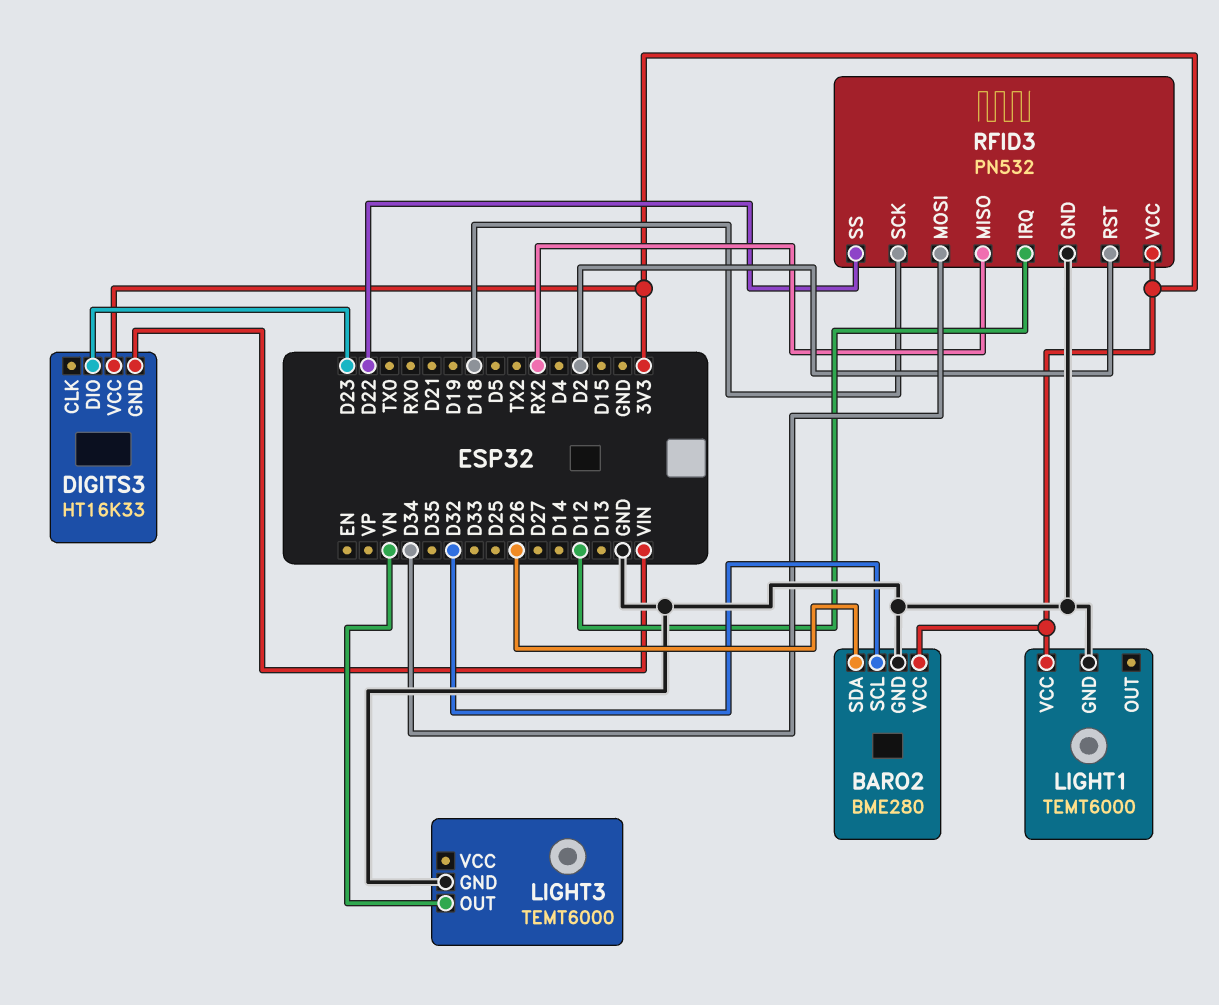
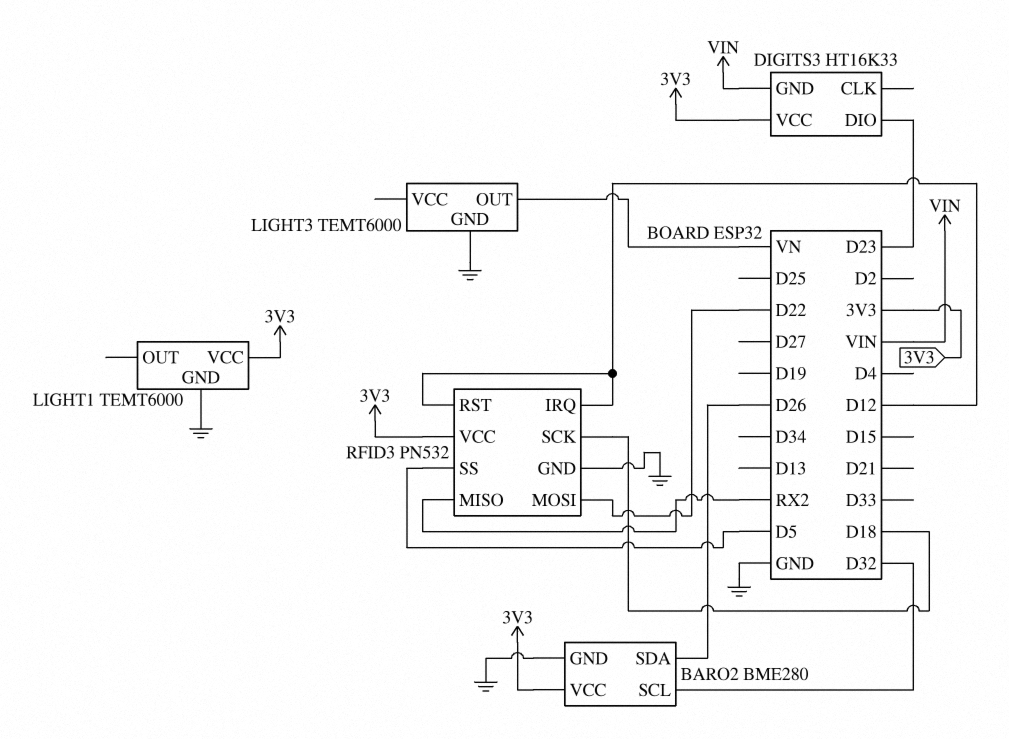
RFID3 pin MOSI: D34 -> D22
RFID3 pin RST: D2 -> D12
RFID3 pin SS: D22 -> D5

